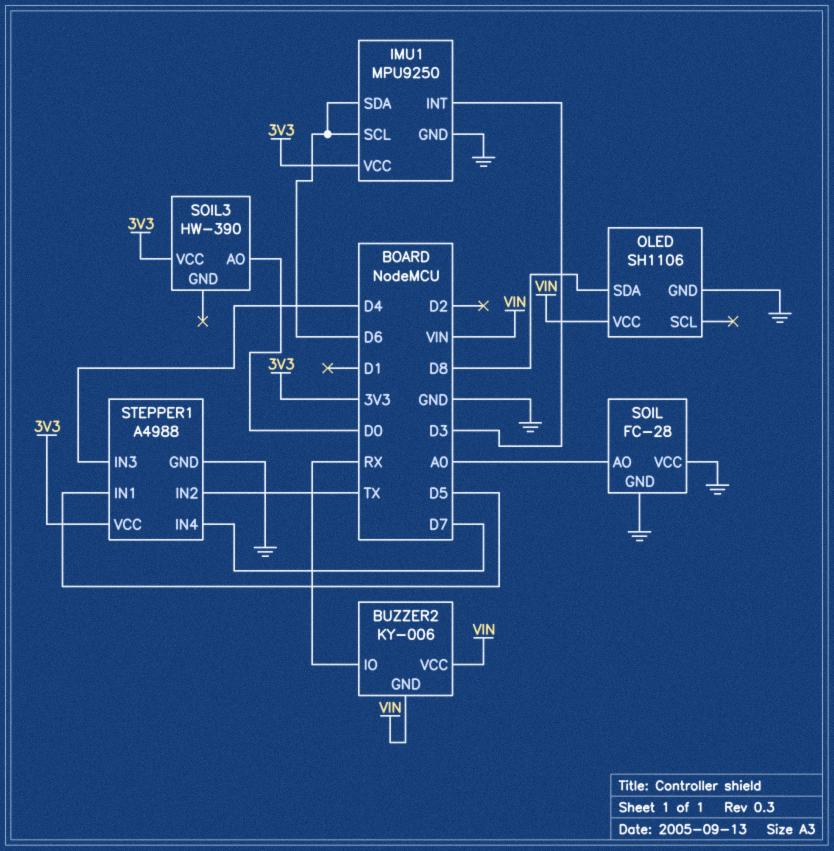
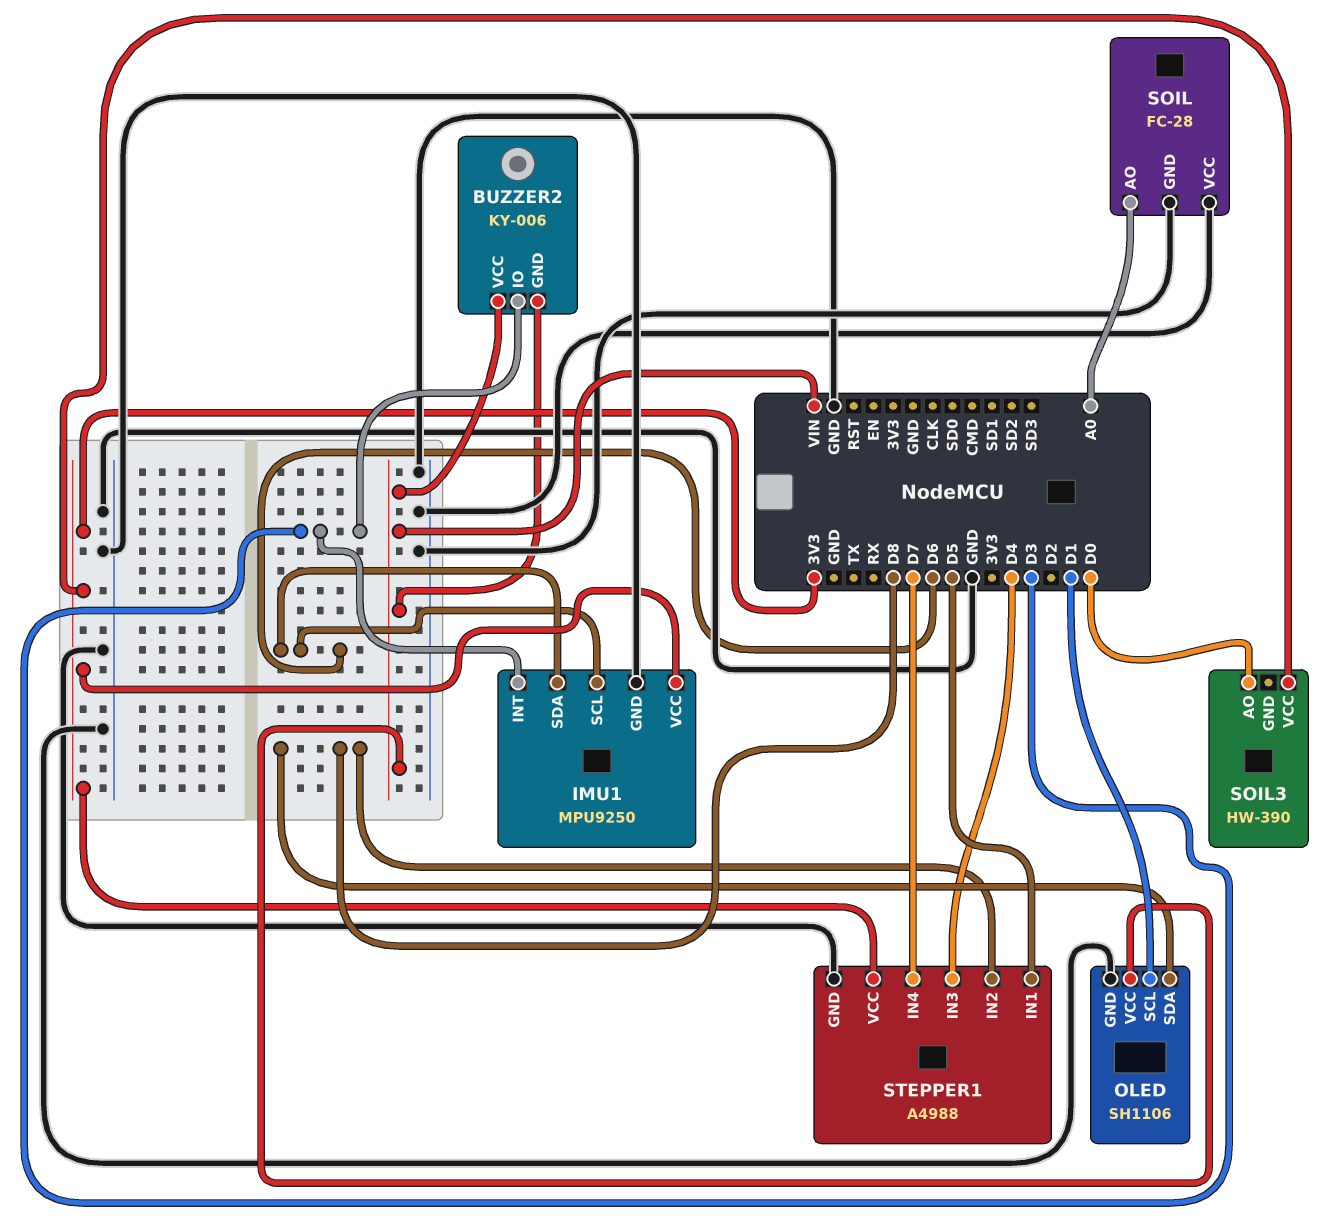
BUZZER2 pin IO: RX -> D3
OLED pin SCL: none -> D1
STEPPER1 pin IN2: TX -> D8

